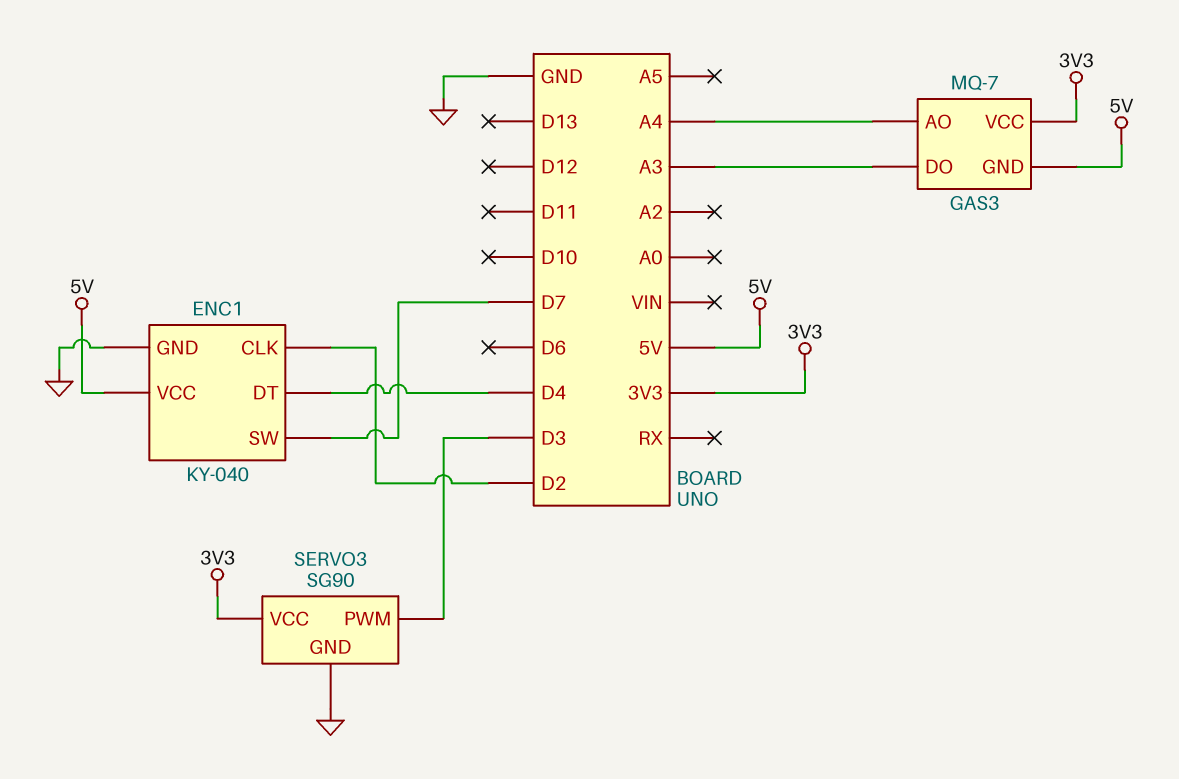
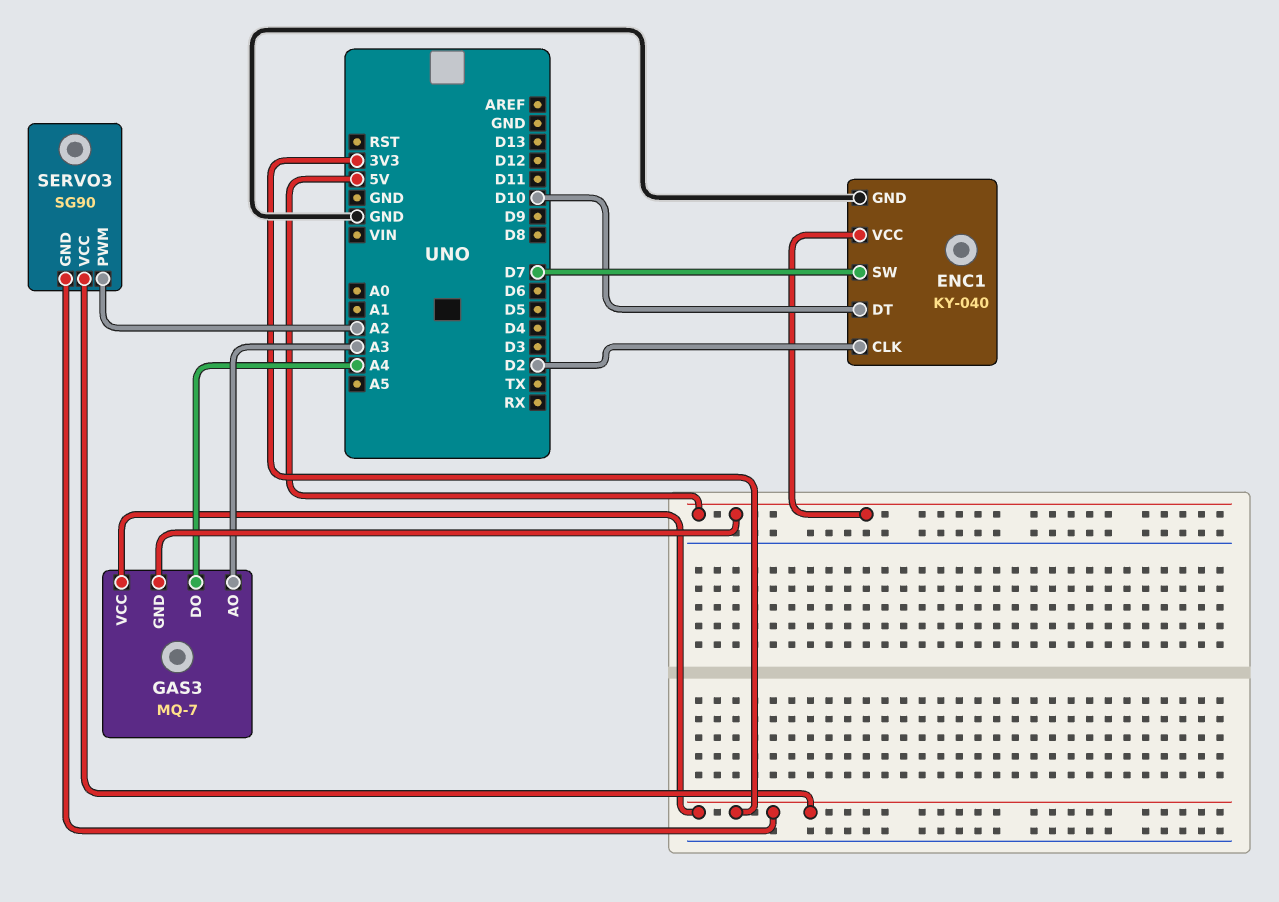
ENC1 pin DT: D4 -> D10
GAS3 pin AO: A4 -> A3
GAS3 pin DO: A3 -> A4
SERVO3 pin GND: GND -> 3V3
SERVO3 pin PWM: D3 -> A2

